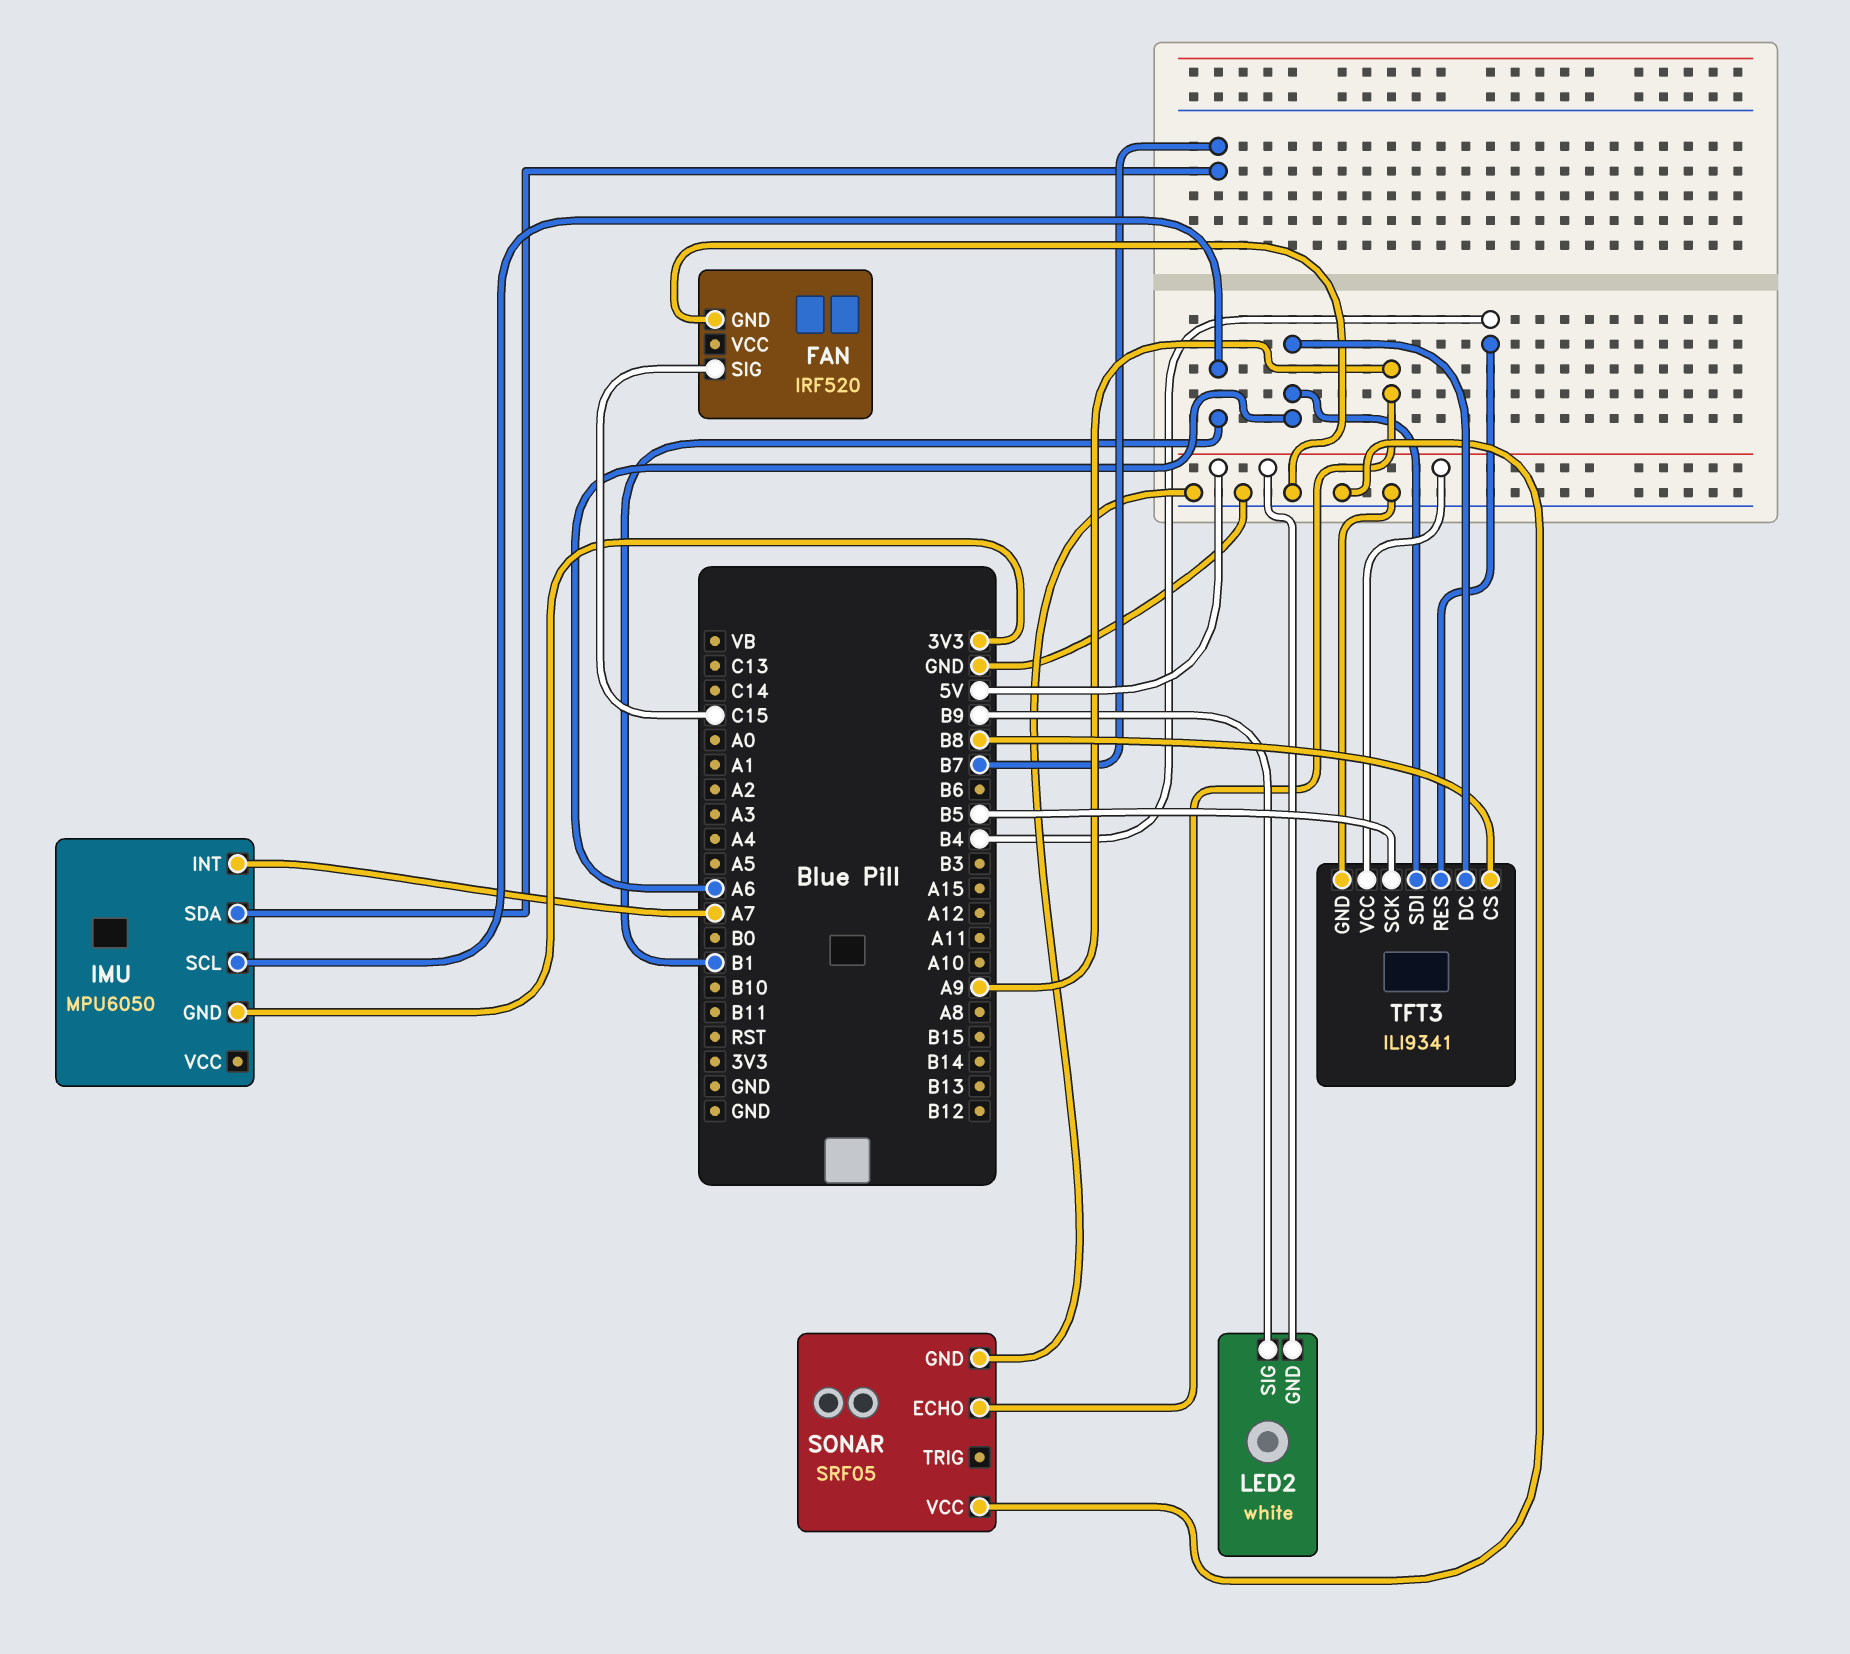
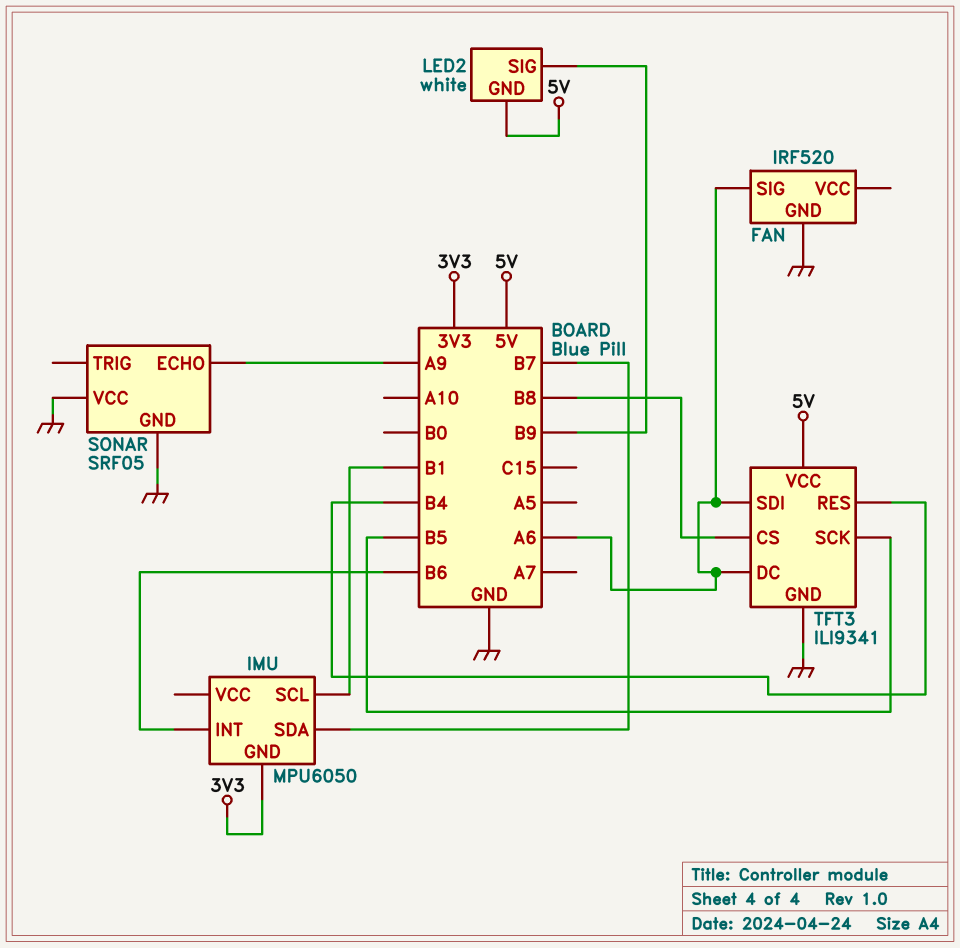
FAN pin SIG: C15 -> A6
IMU pin INT: A7 -> B6

